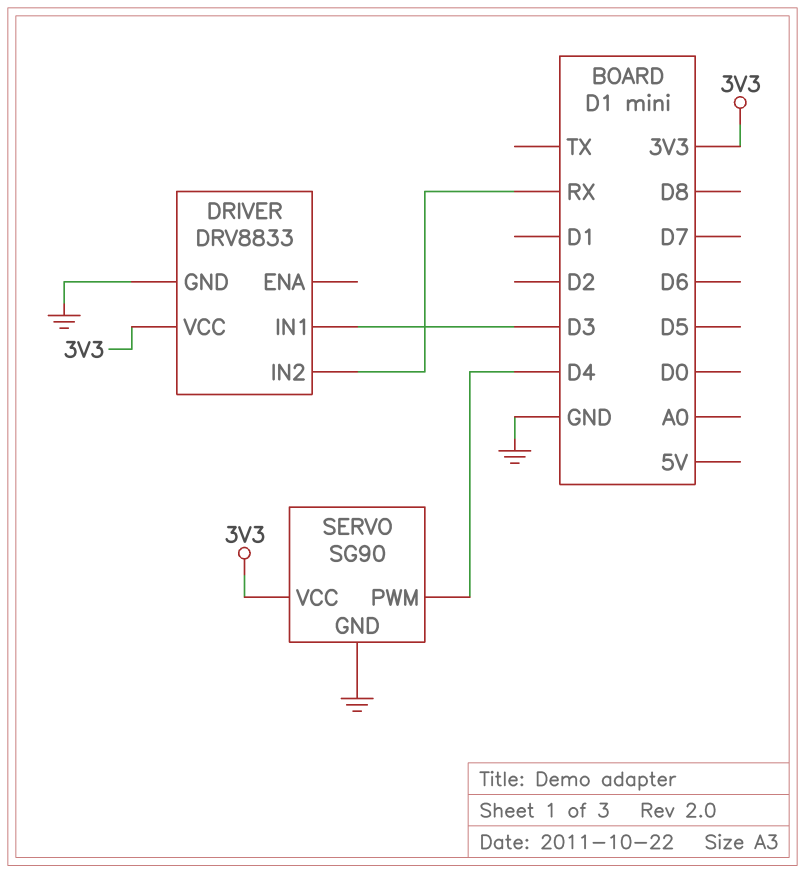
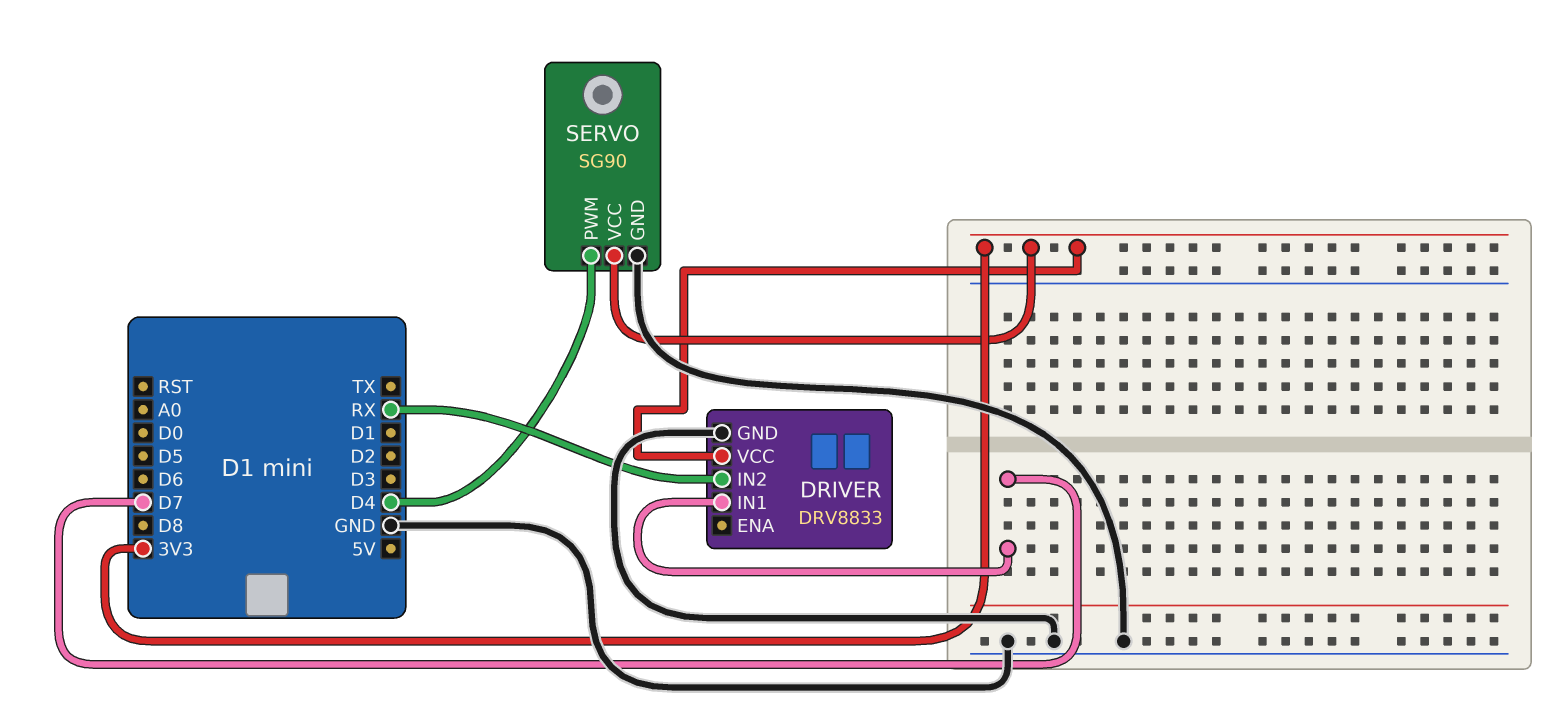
DRIVER pin IN1: D3 -> D7

